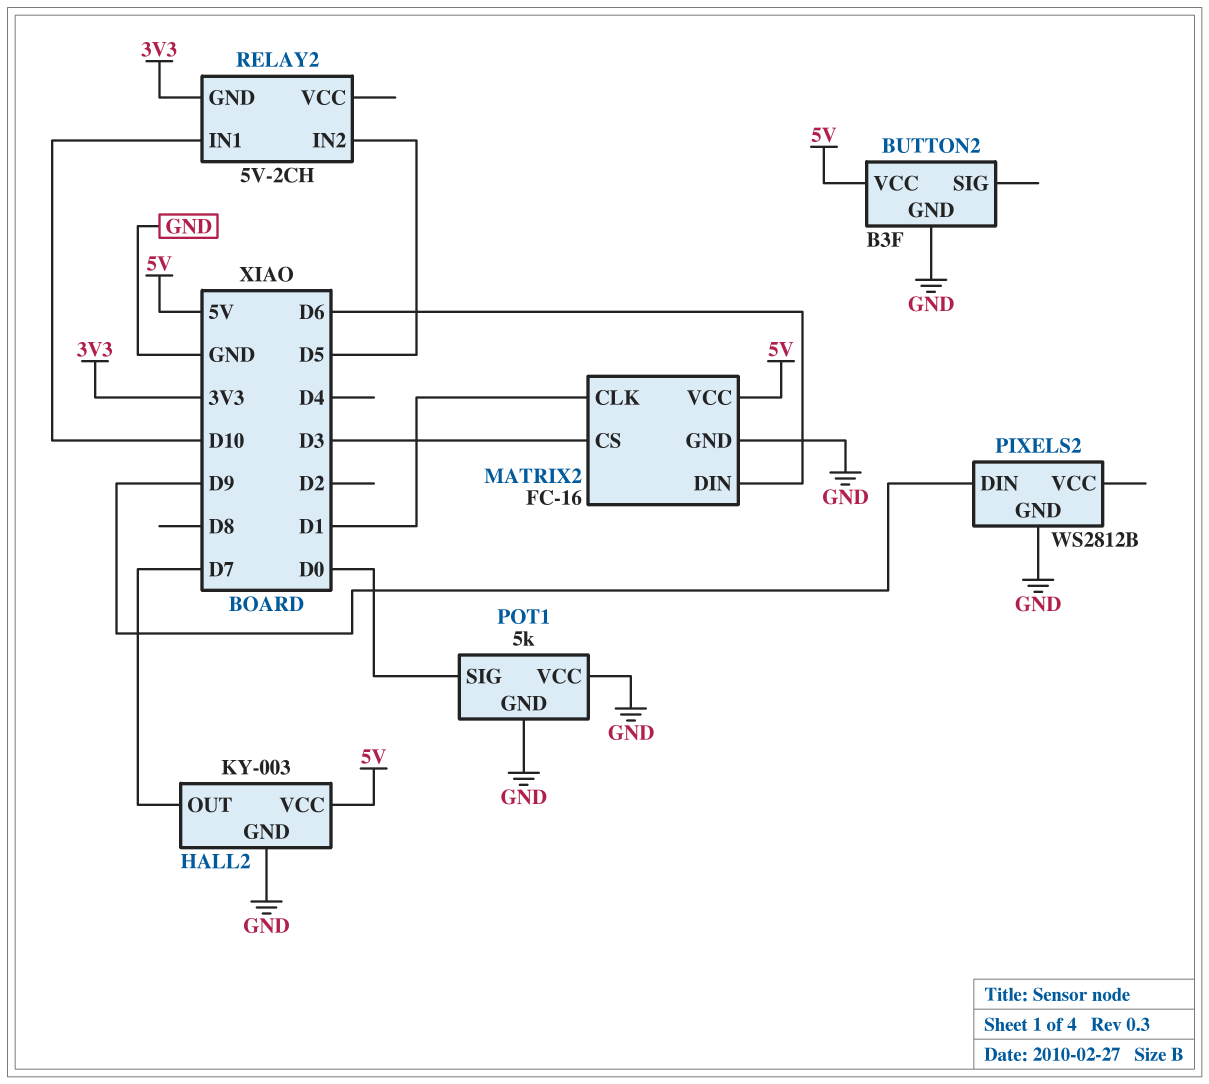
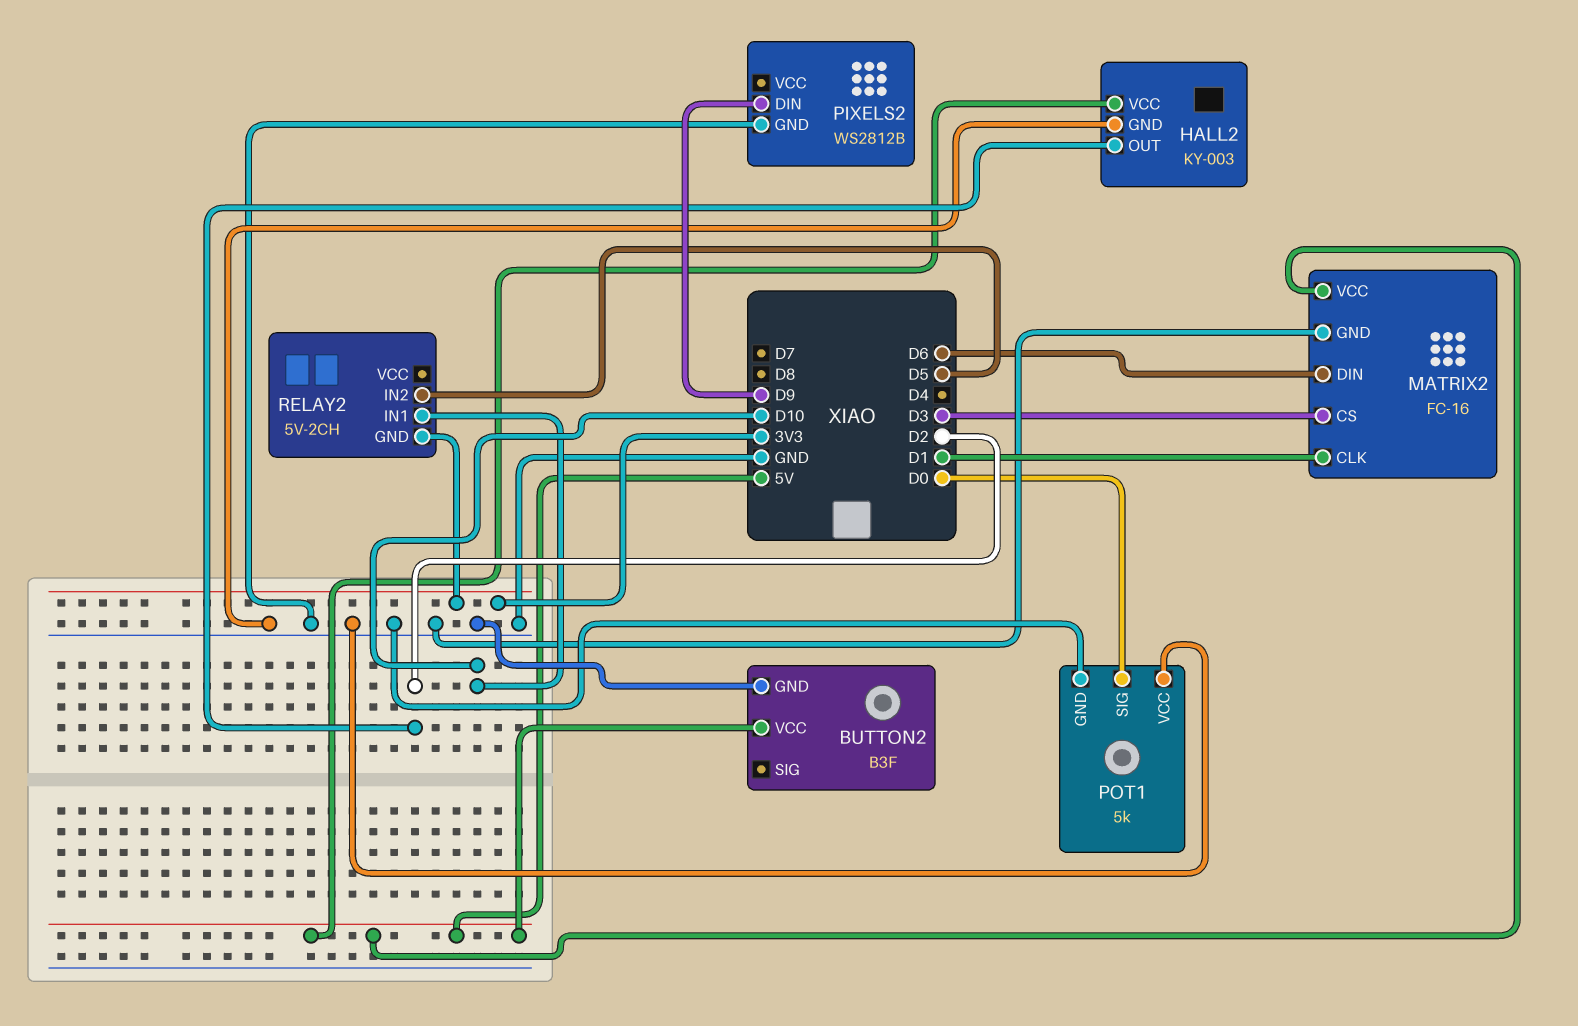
HALL2 pin OUT: D7 -> D2

